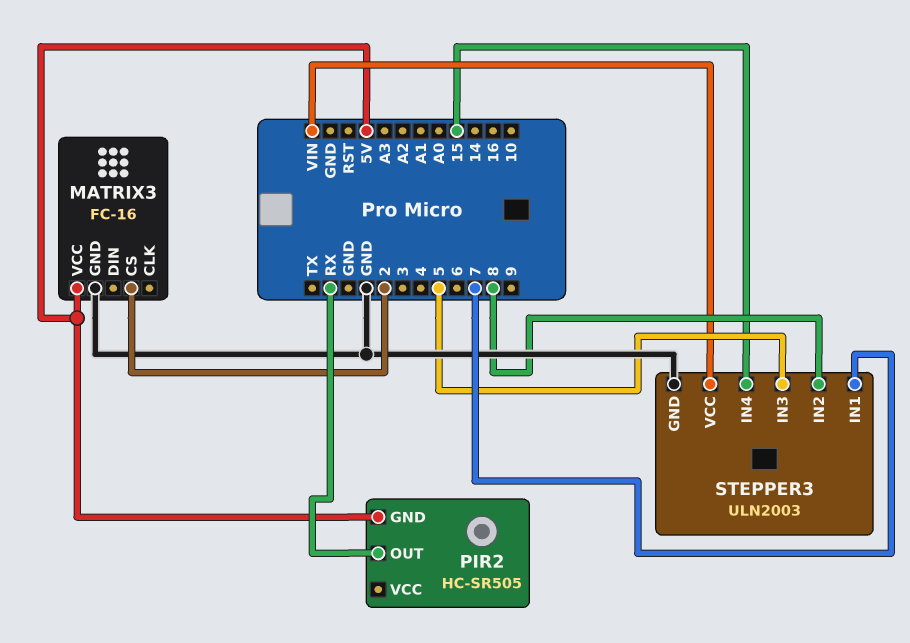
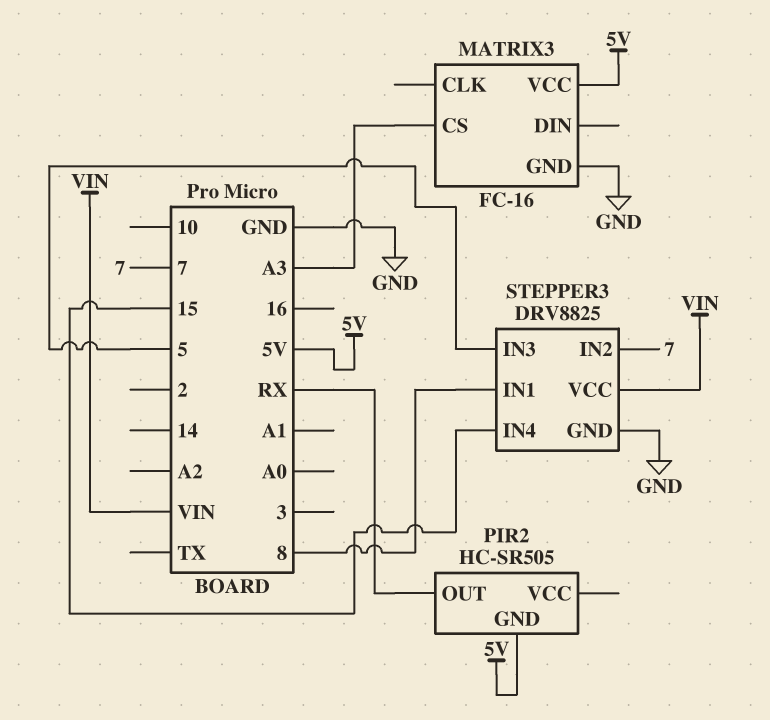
MATRIX3 pin CS: 2 -> A3
STEPPER3: ULN2003 -> DRV8825
STEPPER3 pin IN1: 7 -> 8
STEPPER3 pin IN2: 8 -> 7

